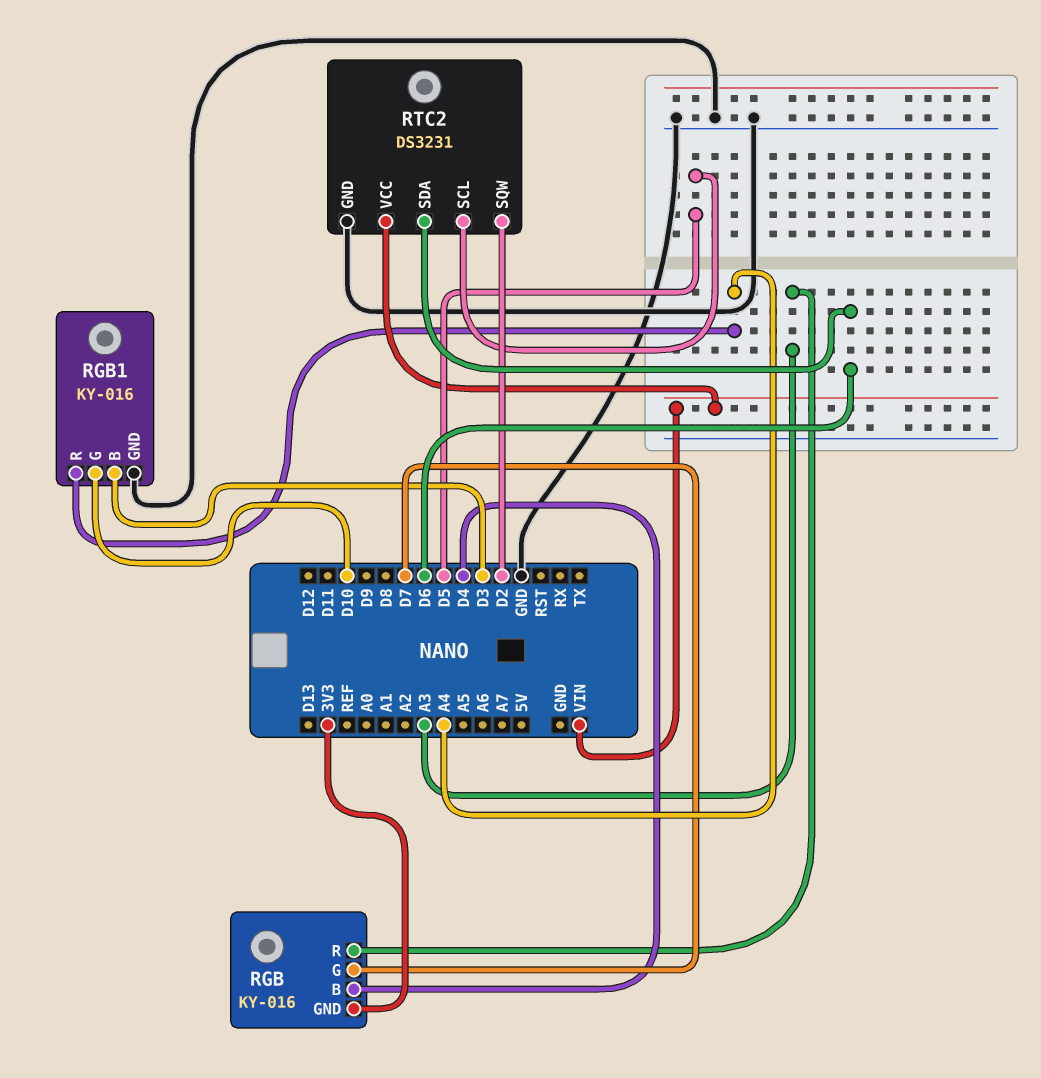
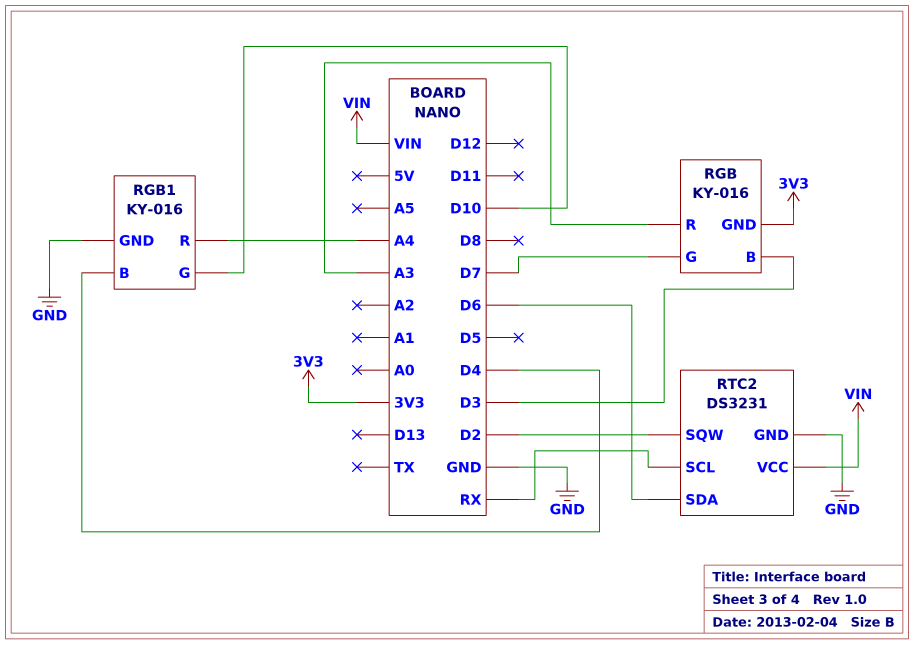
RGB pin B: D4 -> D3
RGB1 pin B: D3 -> D4
RTC2 pin SCL: D5 -> RX

